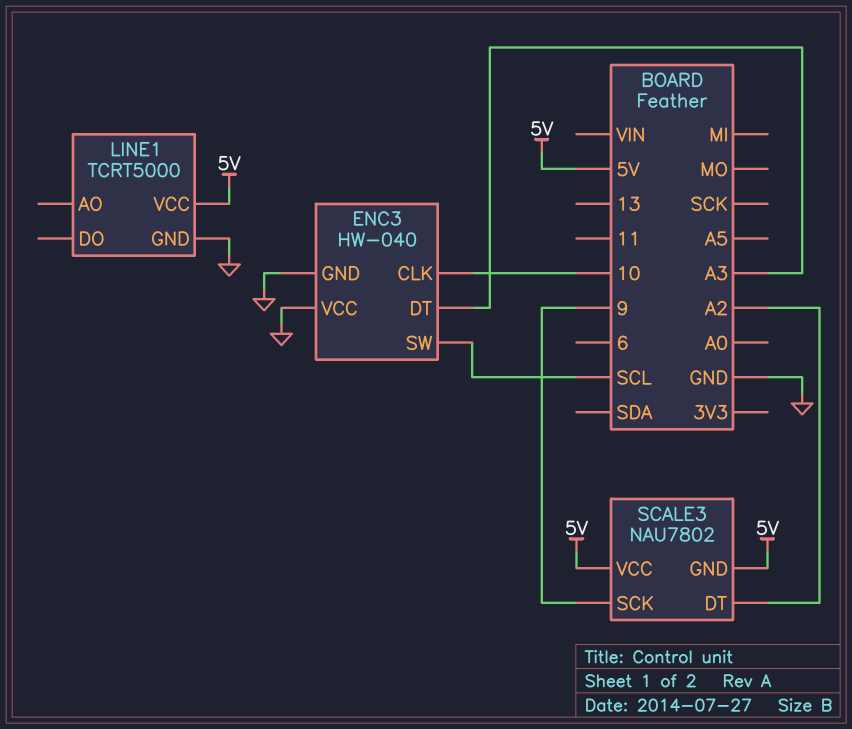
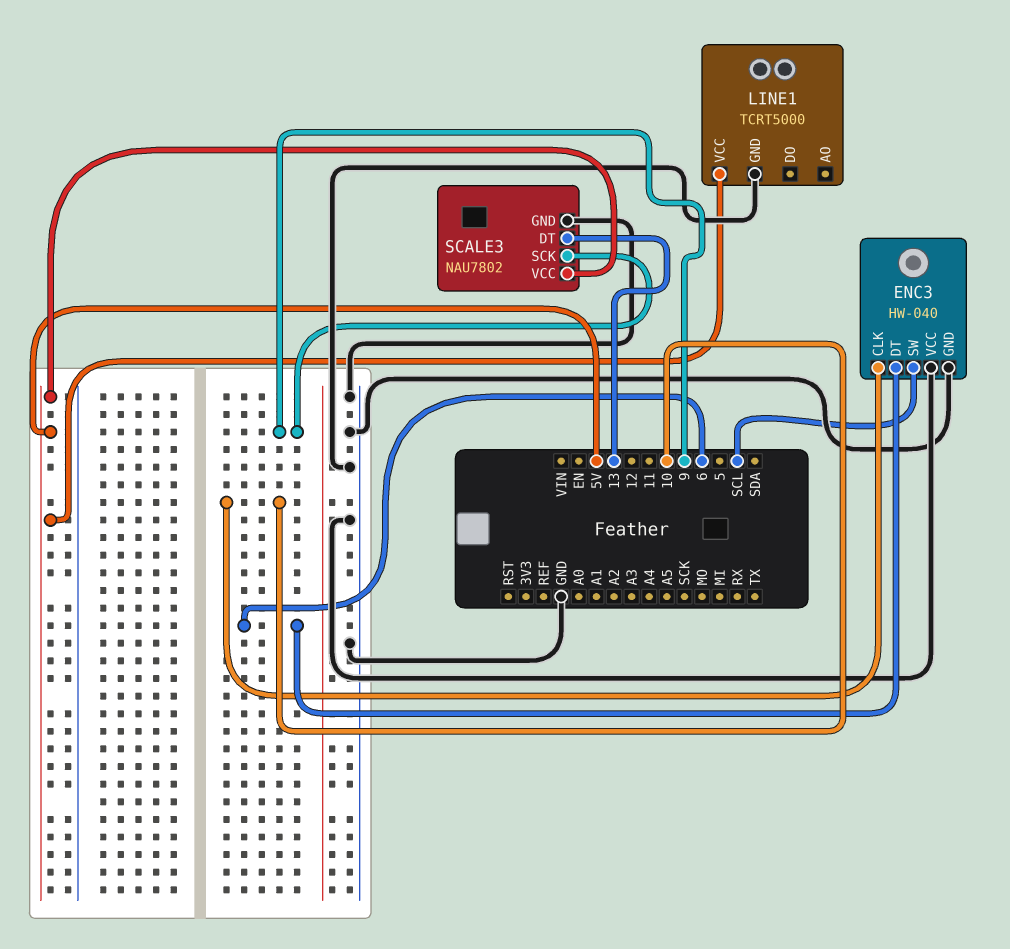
ENC3 pin DT: A3 -> 6
SCALE3 pin DT: A2 -> 13
SCALE3 pin GND: 5V -> GND

